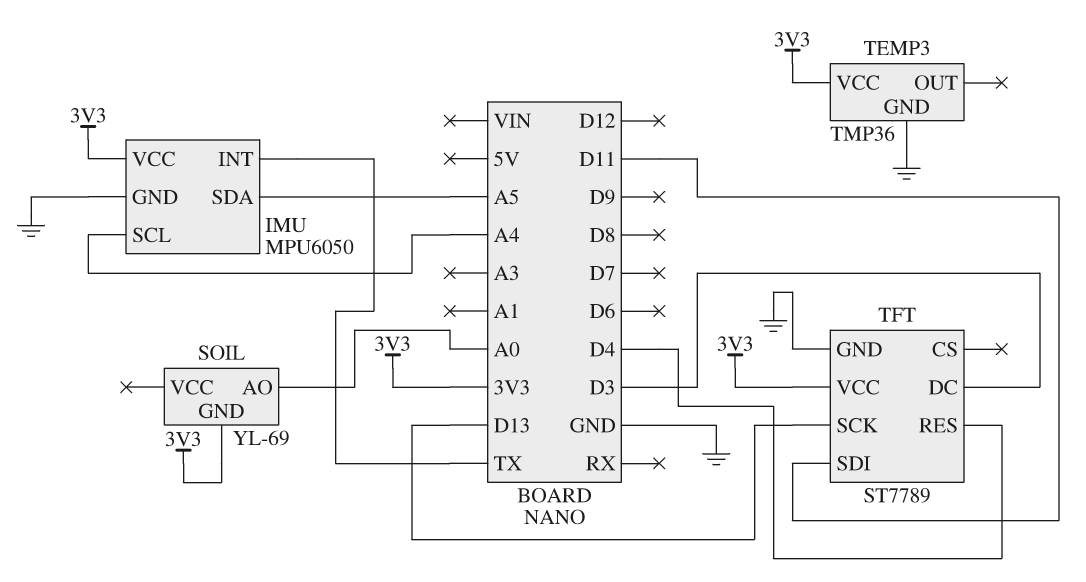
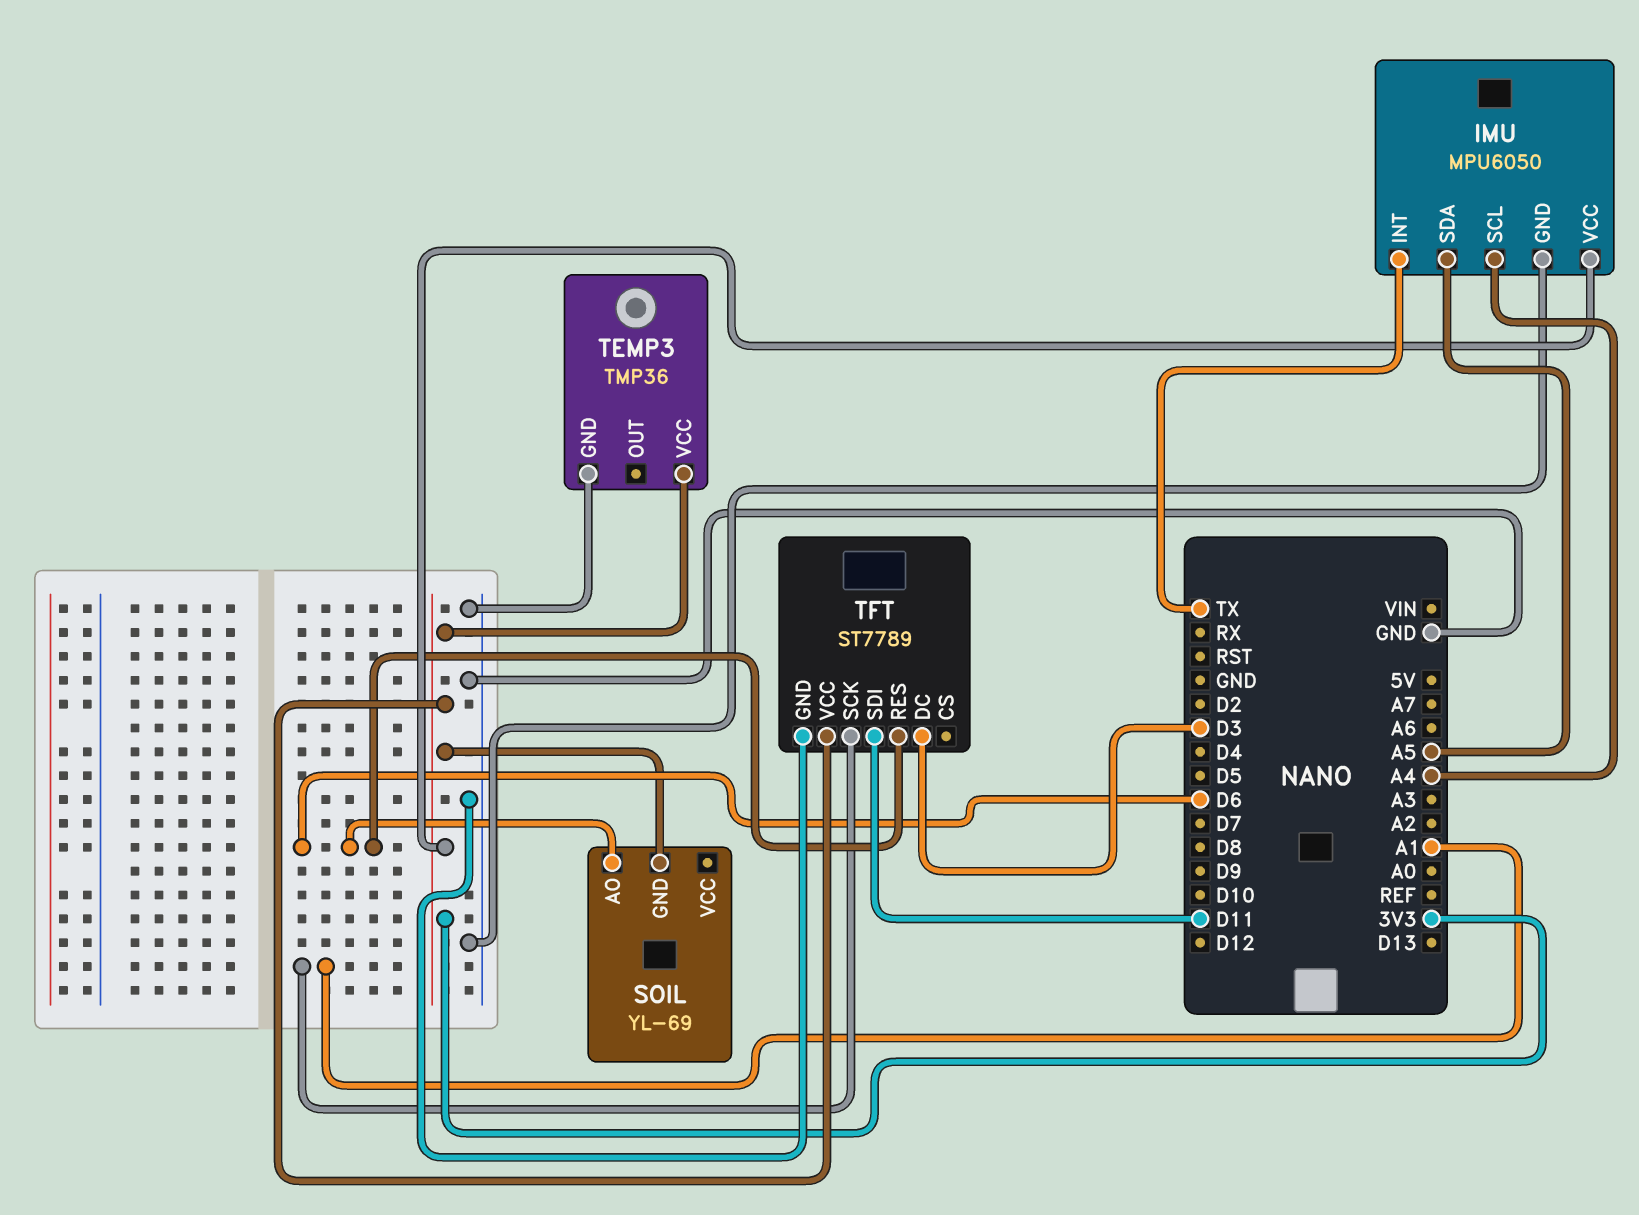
SOIL pin AO: A0 -> D6
TFT pin RES: D4 -> D6
TFT pin SCK: D13 -> A1

